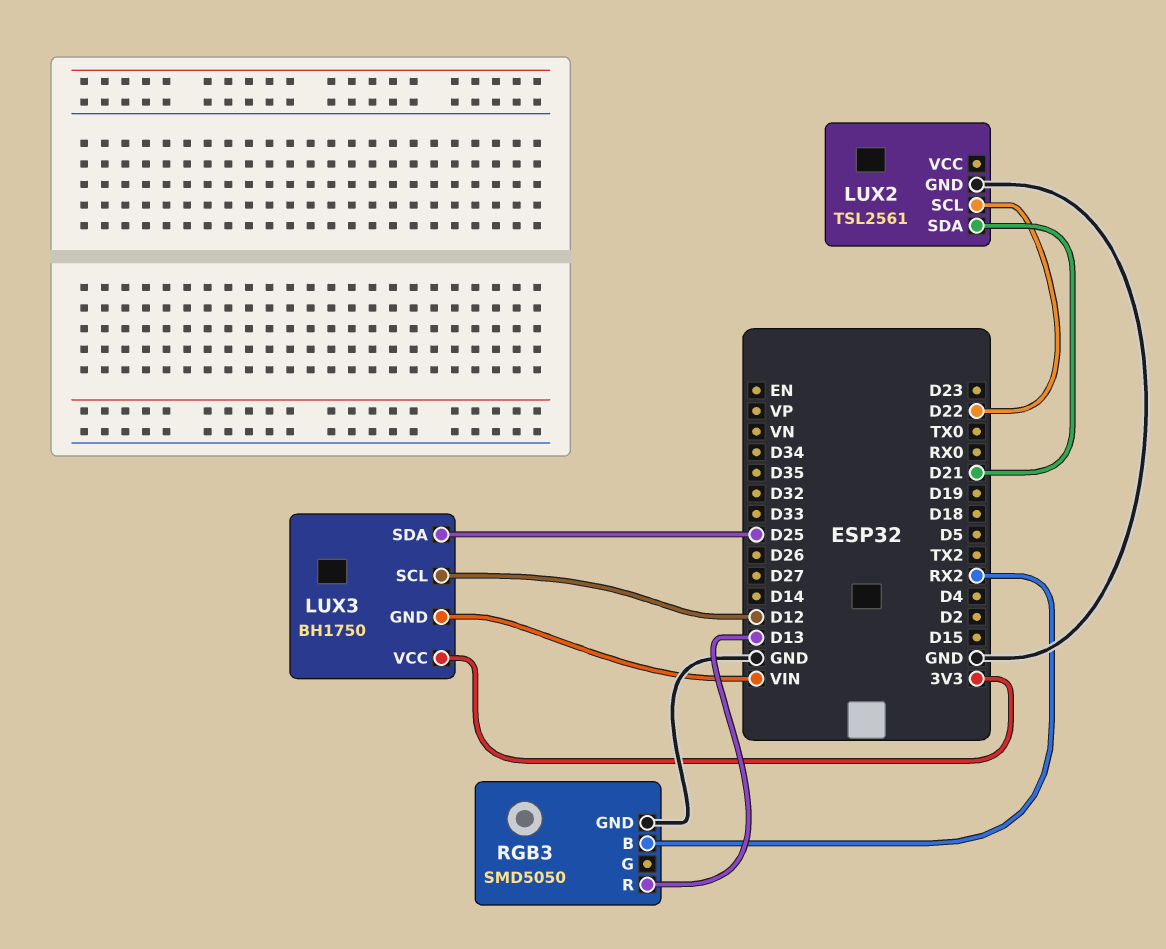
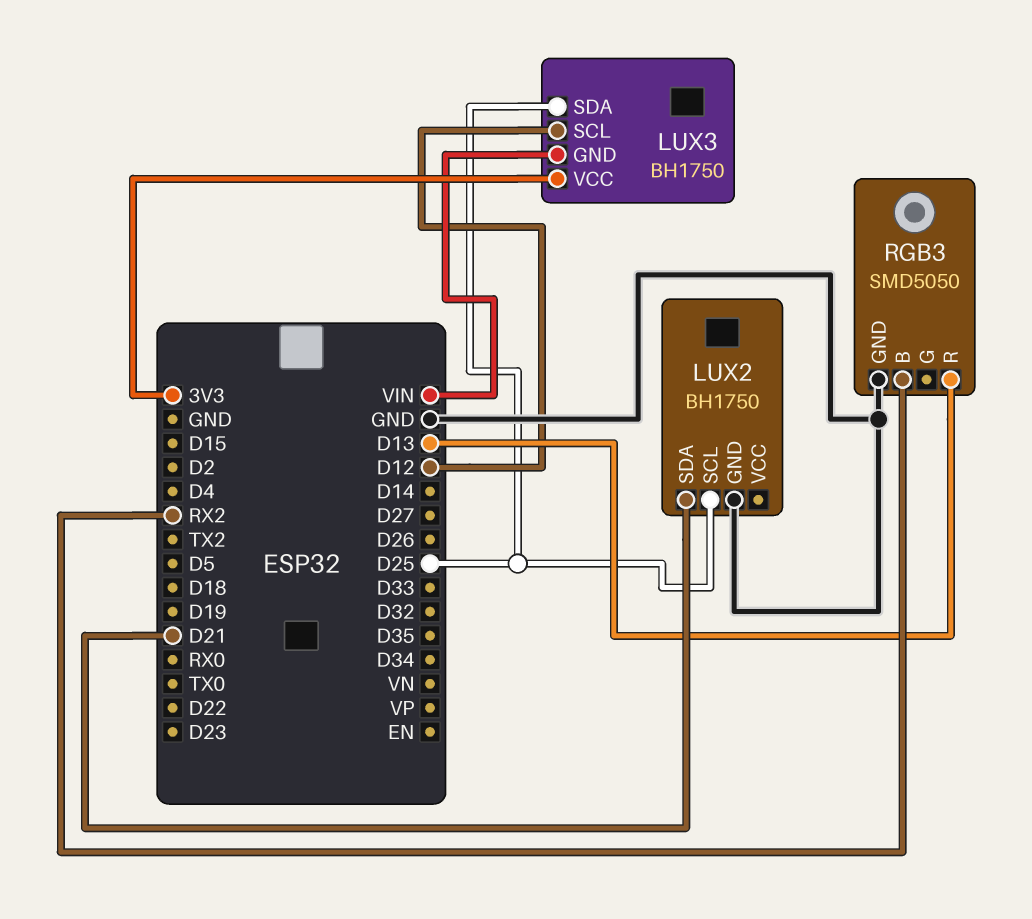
LUX2: TSL2561 -> BH1750
LUX2 pin SCL: D22 -> D25

